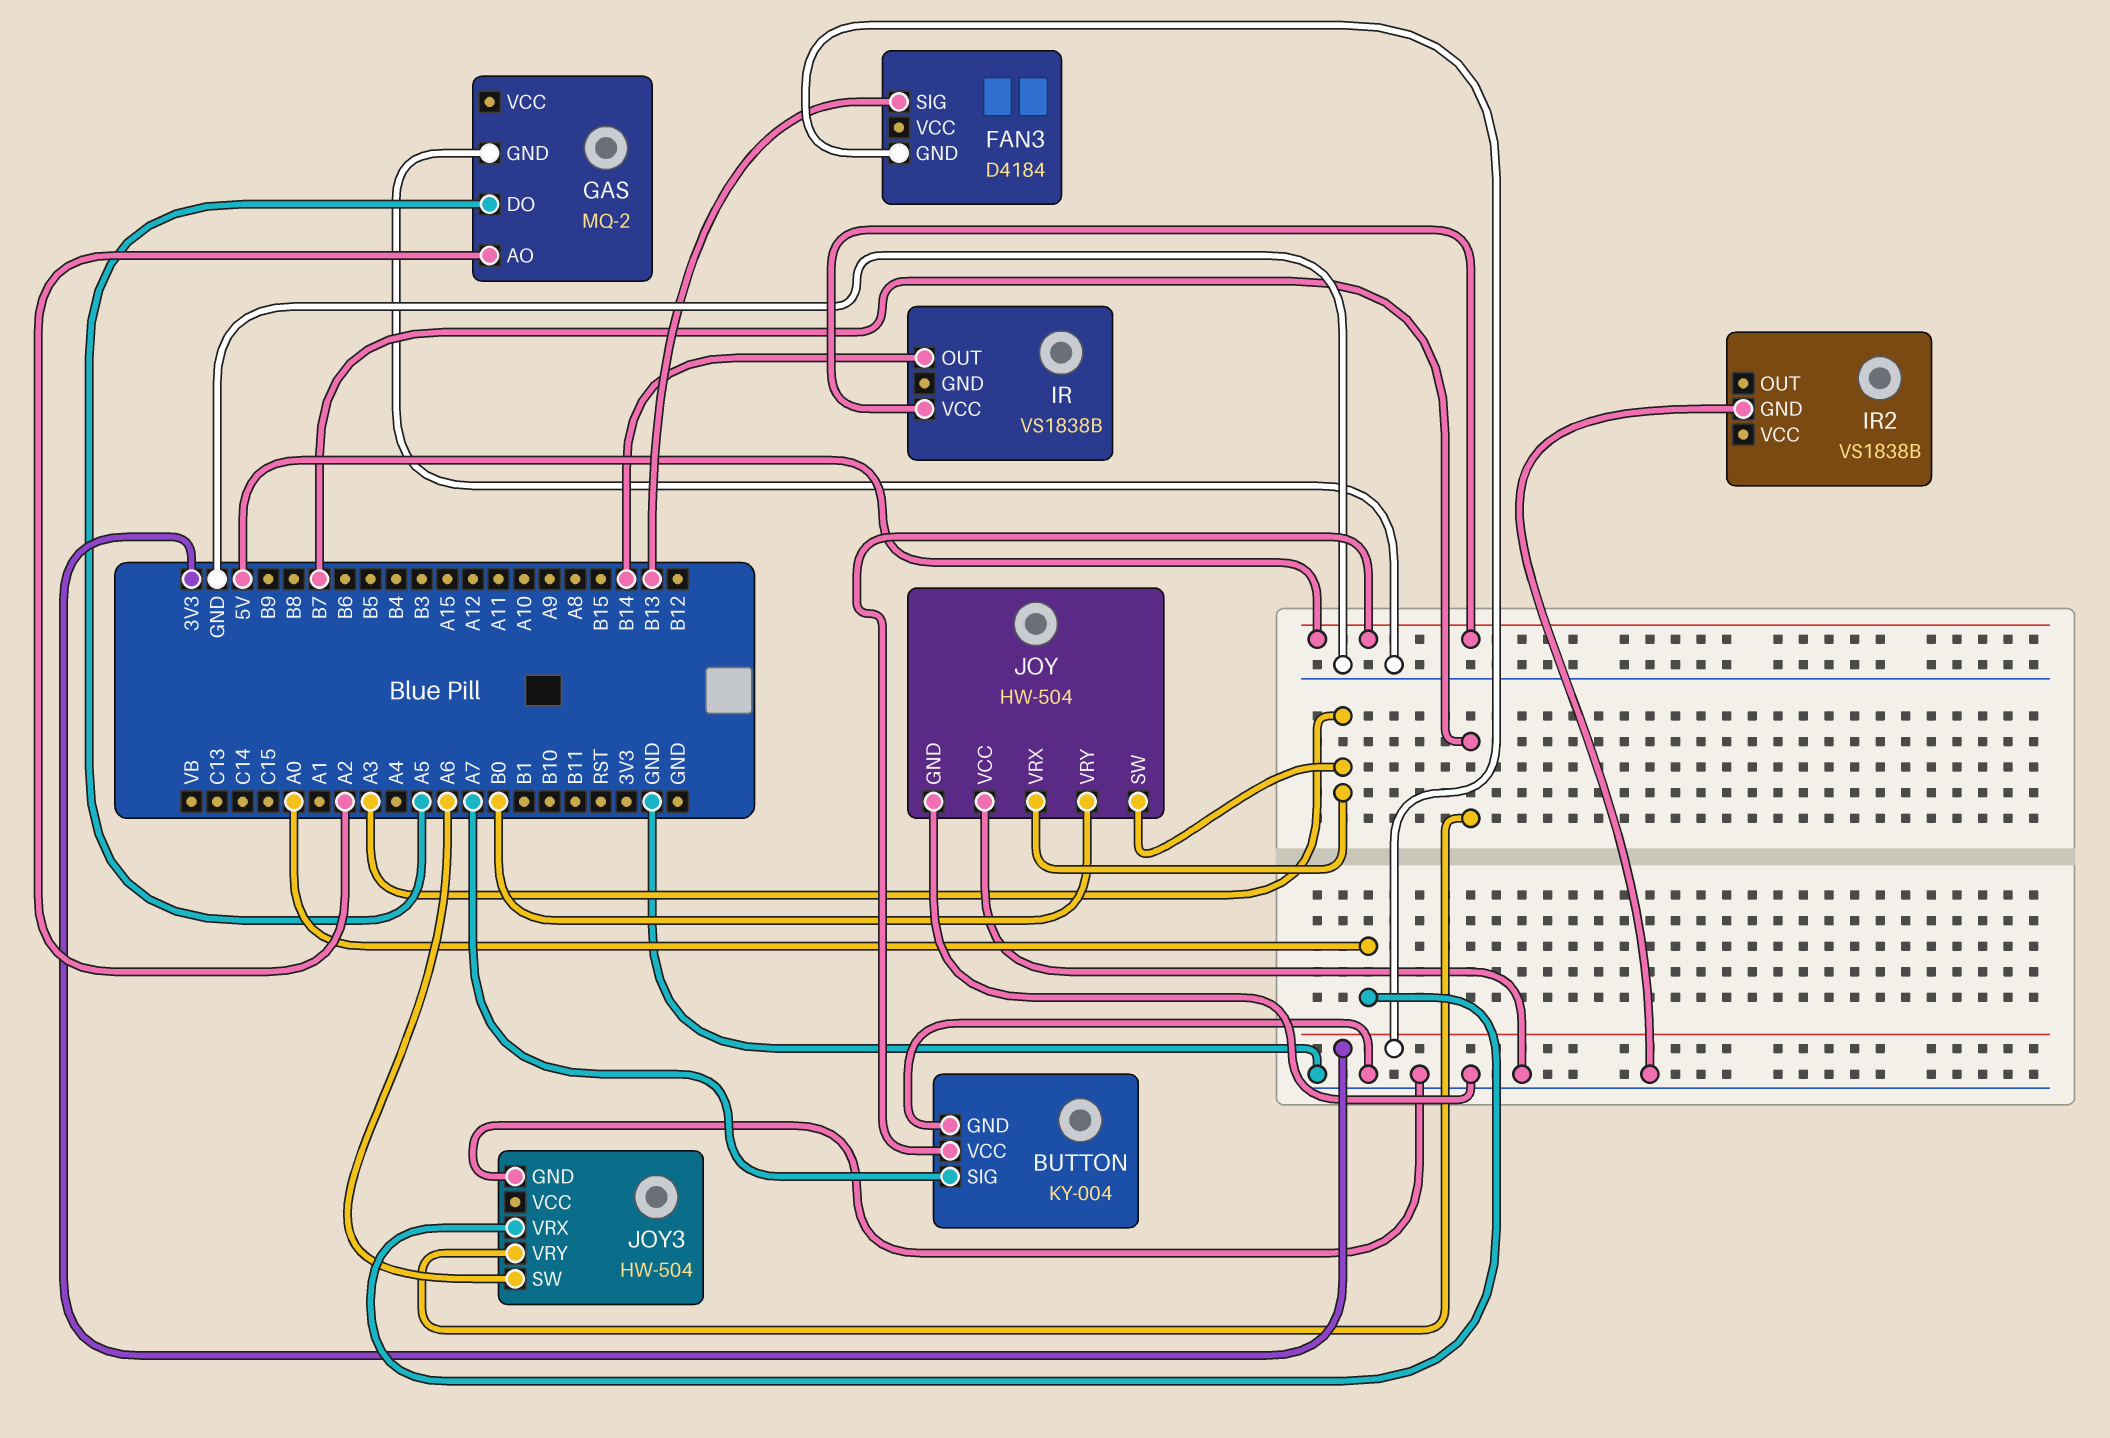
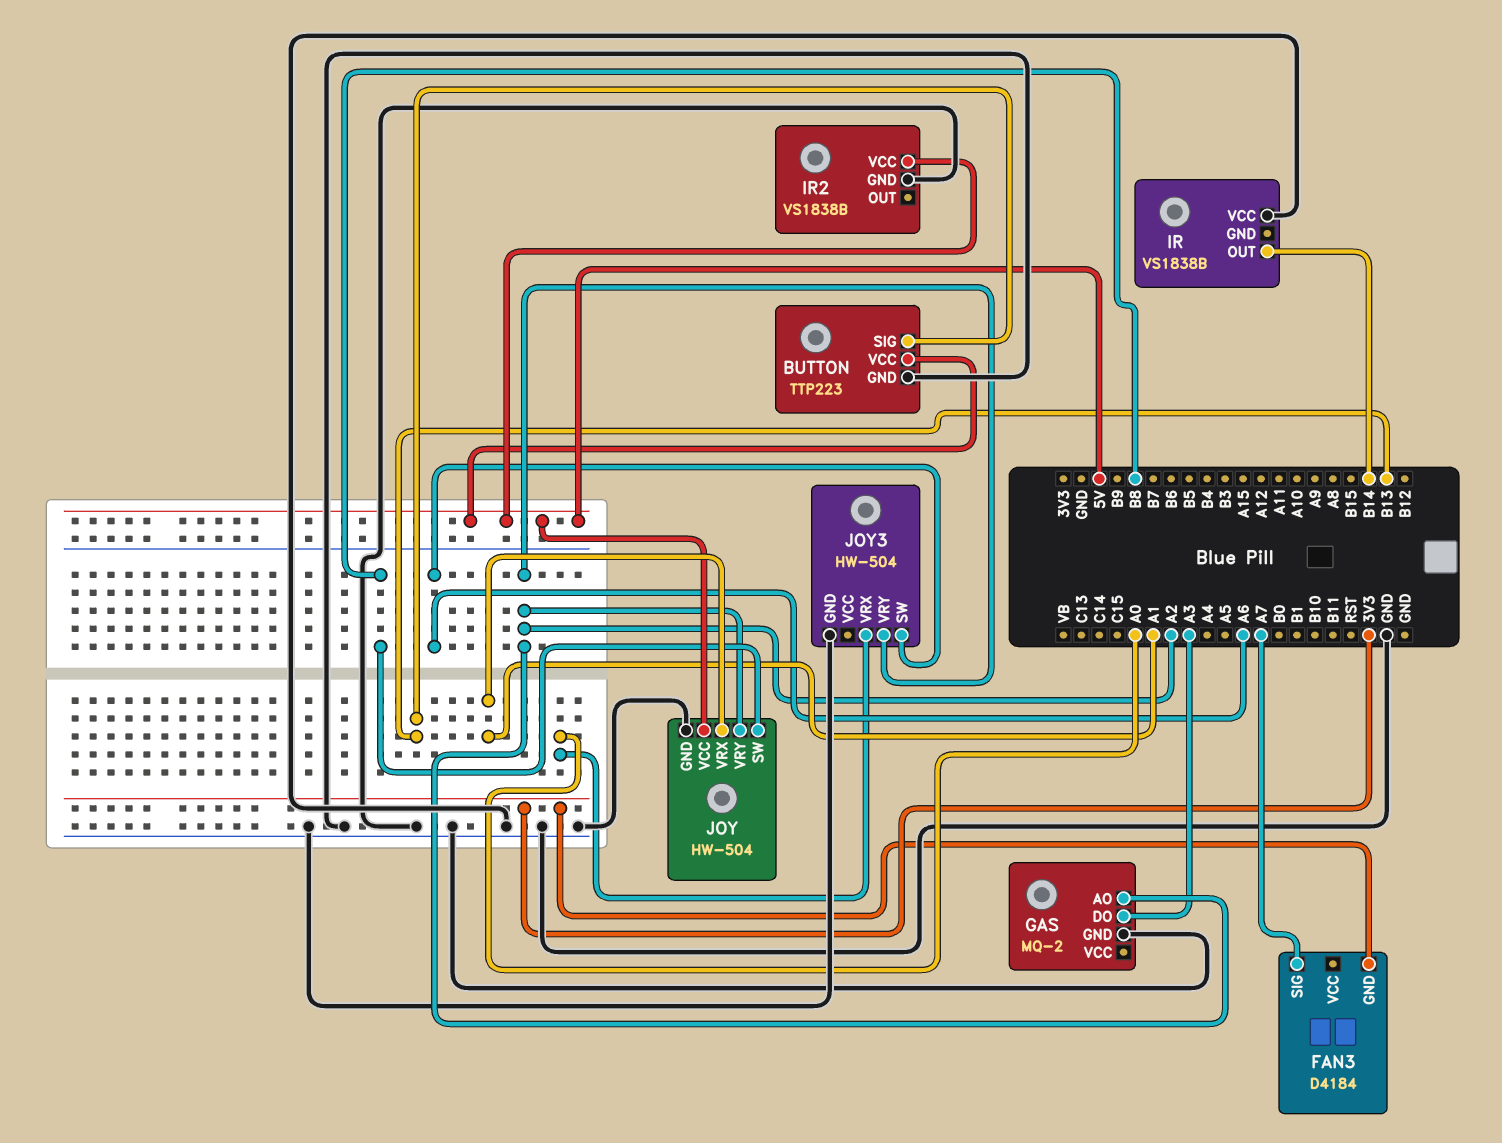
BUTTON: KY-004 -> TTP223
BUTTON pin SIG: A7 -> B13
FAN3 pin SIG: B13 -> A7
GAS pin DO: A5 -> A3
IR pin VCC: 5V -> GND
IR2 pin VCC: none -> 5V
JOY pin SW: A3 -> B8
JOY pin VCC: GND -> 5V
JOY pin VRX: A3 -> A1
JOY pin VRY: B0 -> A2
JOY3 pin VRY: B7 -> A2

